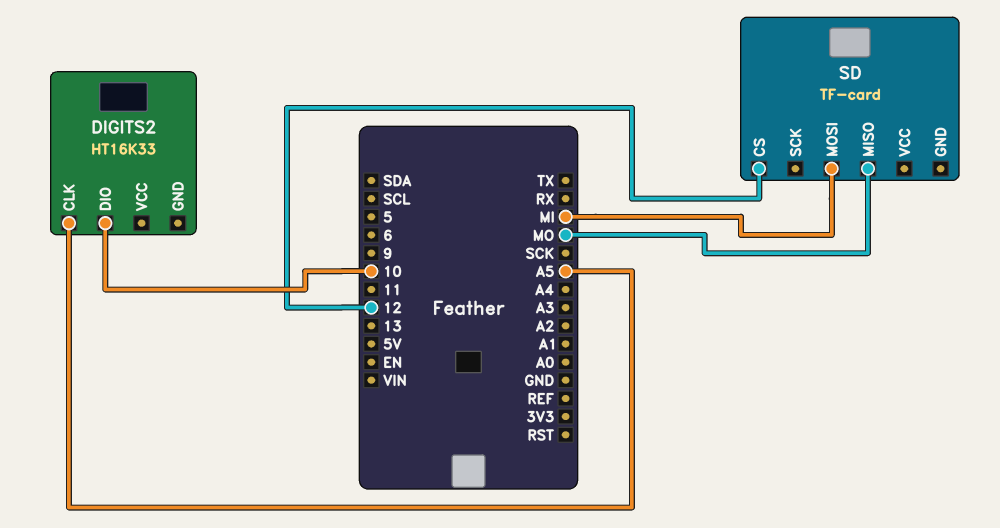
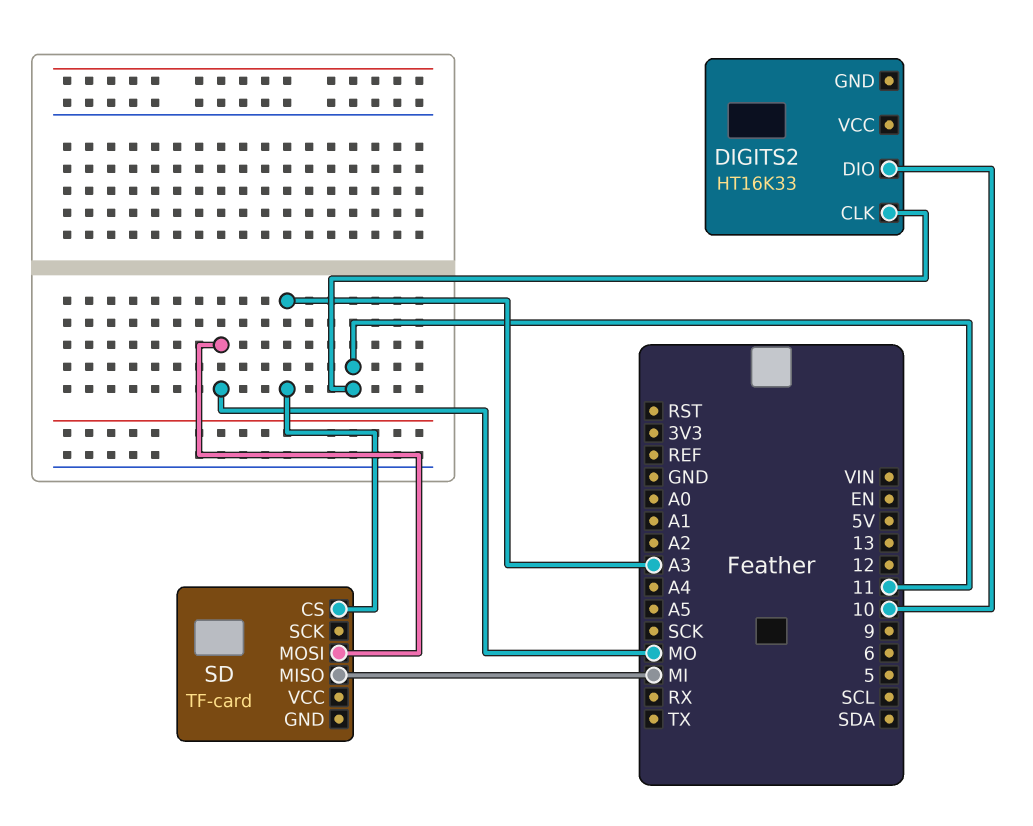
DIGITS2 pin CLK: A5 -> 11
SD pin CS: 12 -> A3
SD pin MISO: MO -> MI
SD pin MOSI: MI -> MO

